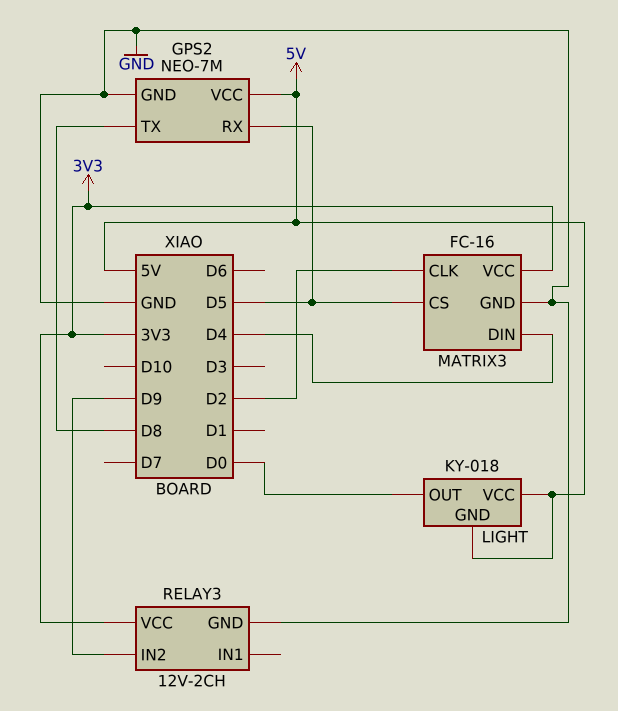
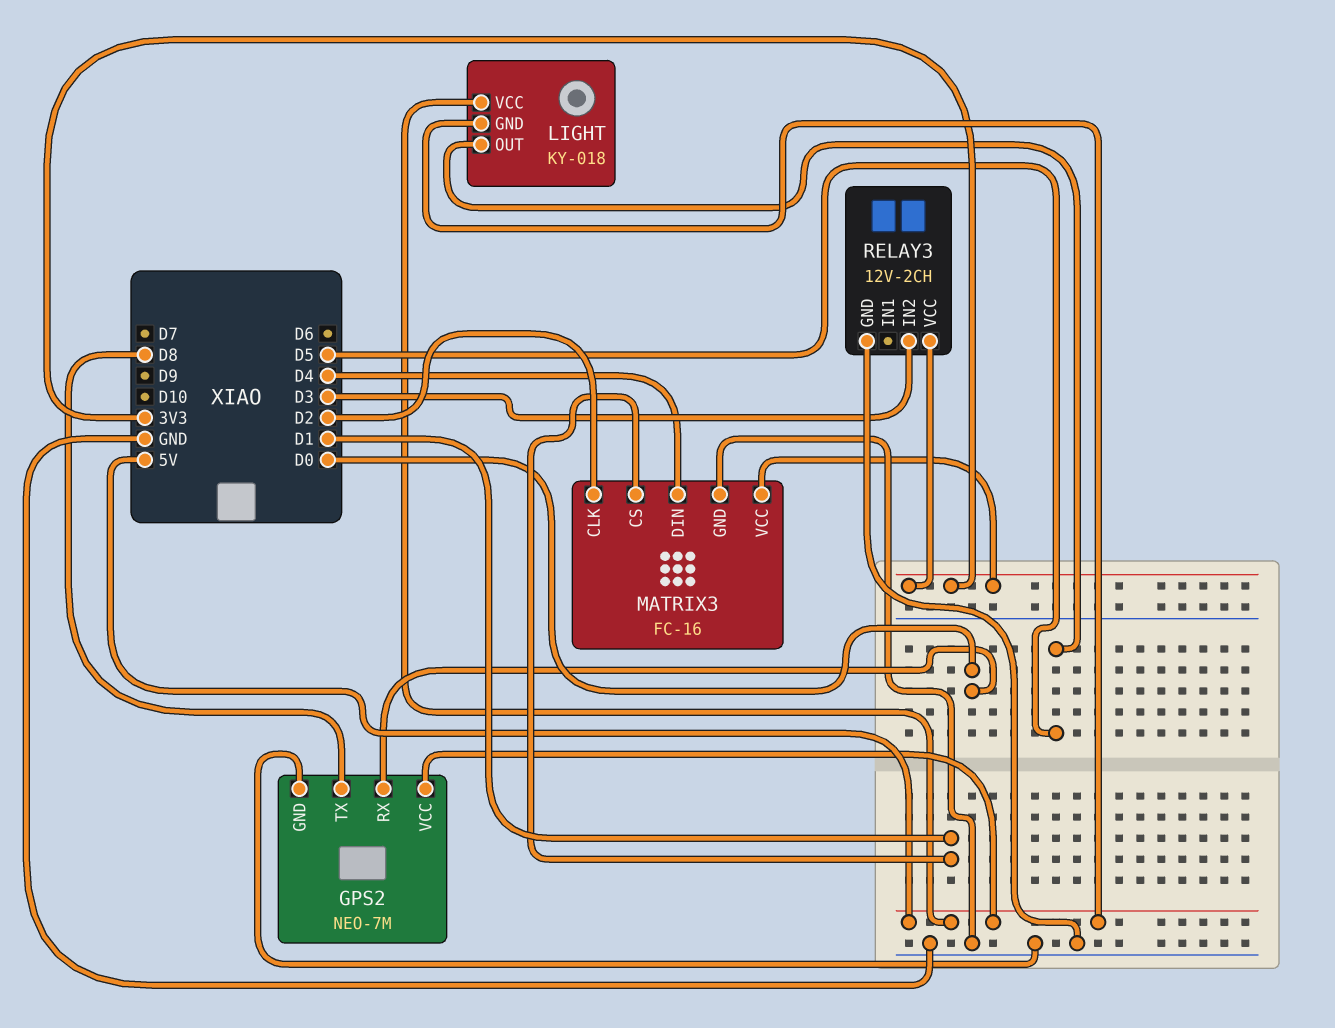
GPS2 pin RX: D5 -> D0
LIGHT pin OUT: D0 -> D5
MATRIX3 pin CS: D5 -> D1
RELAY3 pin IN2: D9 -> D3

